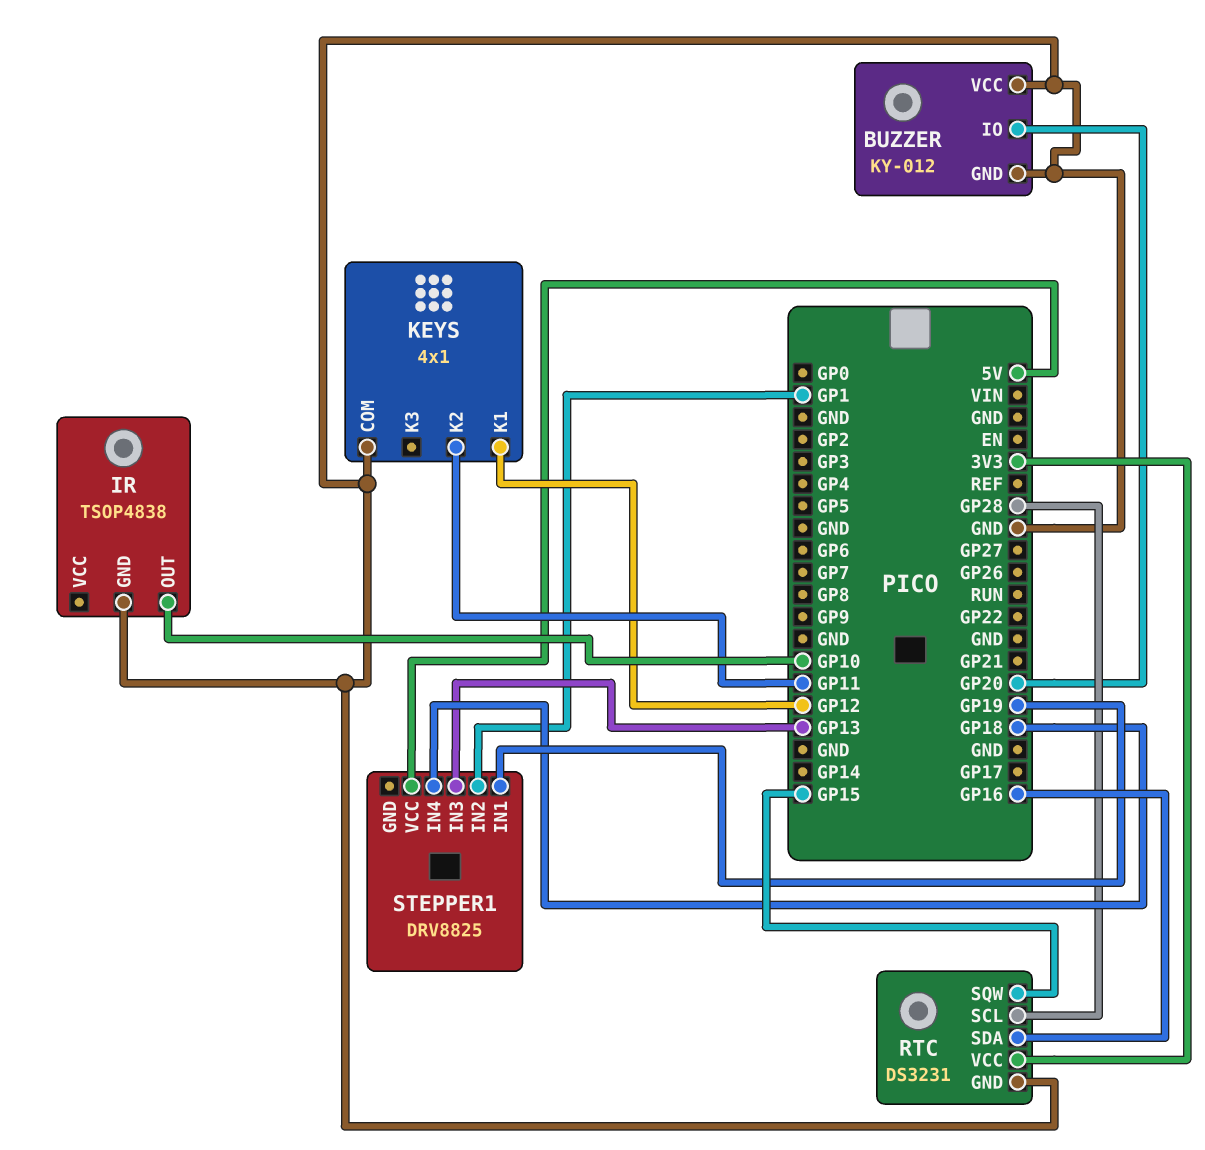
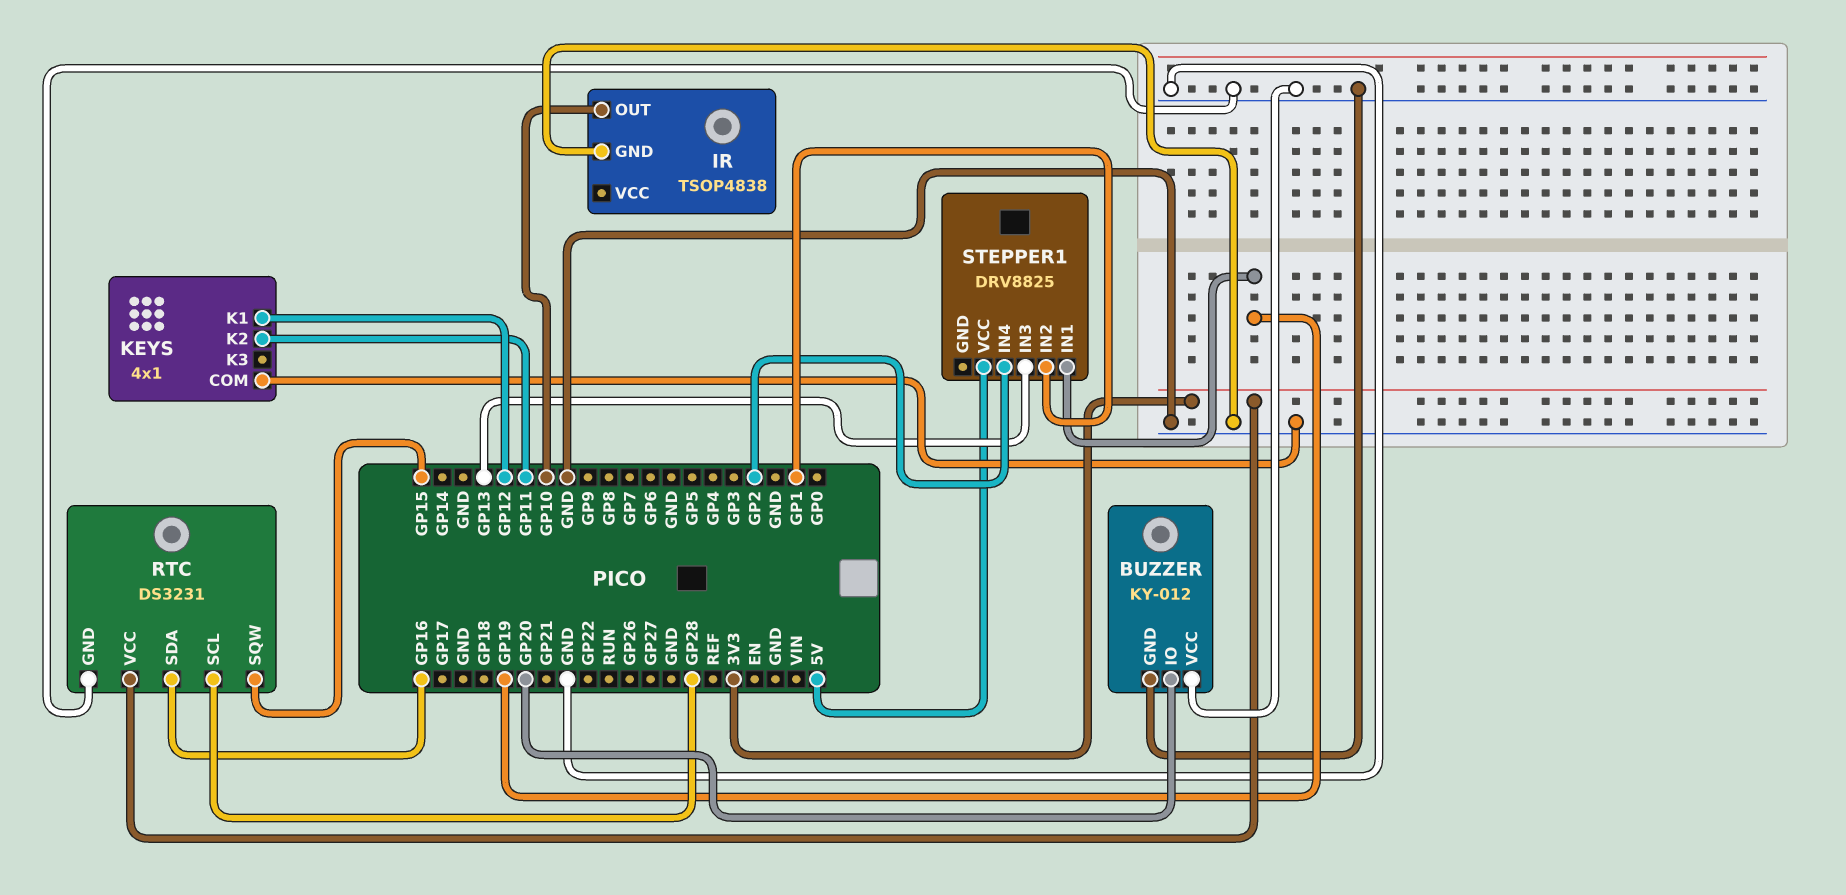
STEPPER1 pin IN4: GP18 -> GP2

